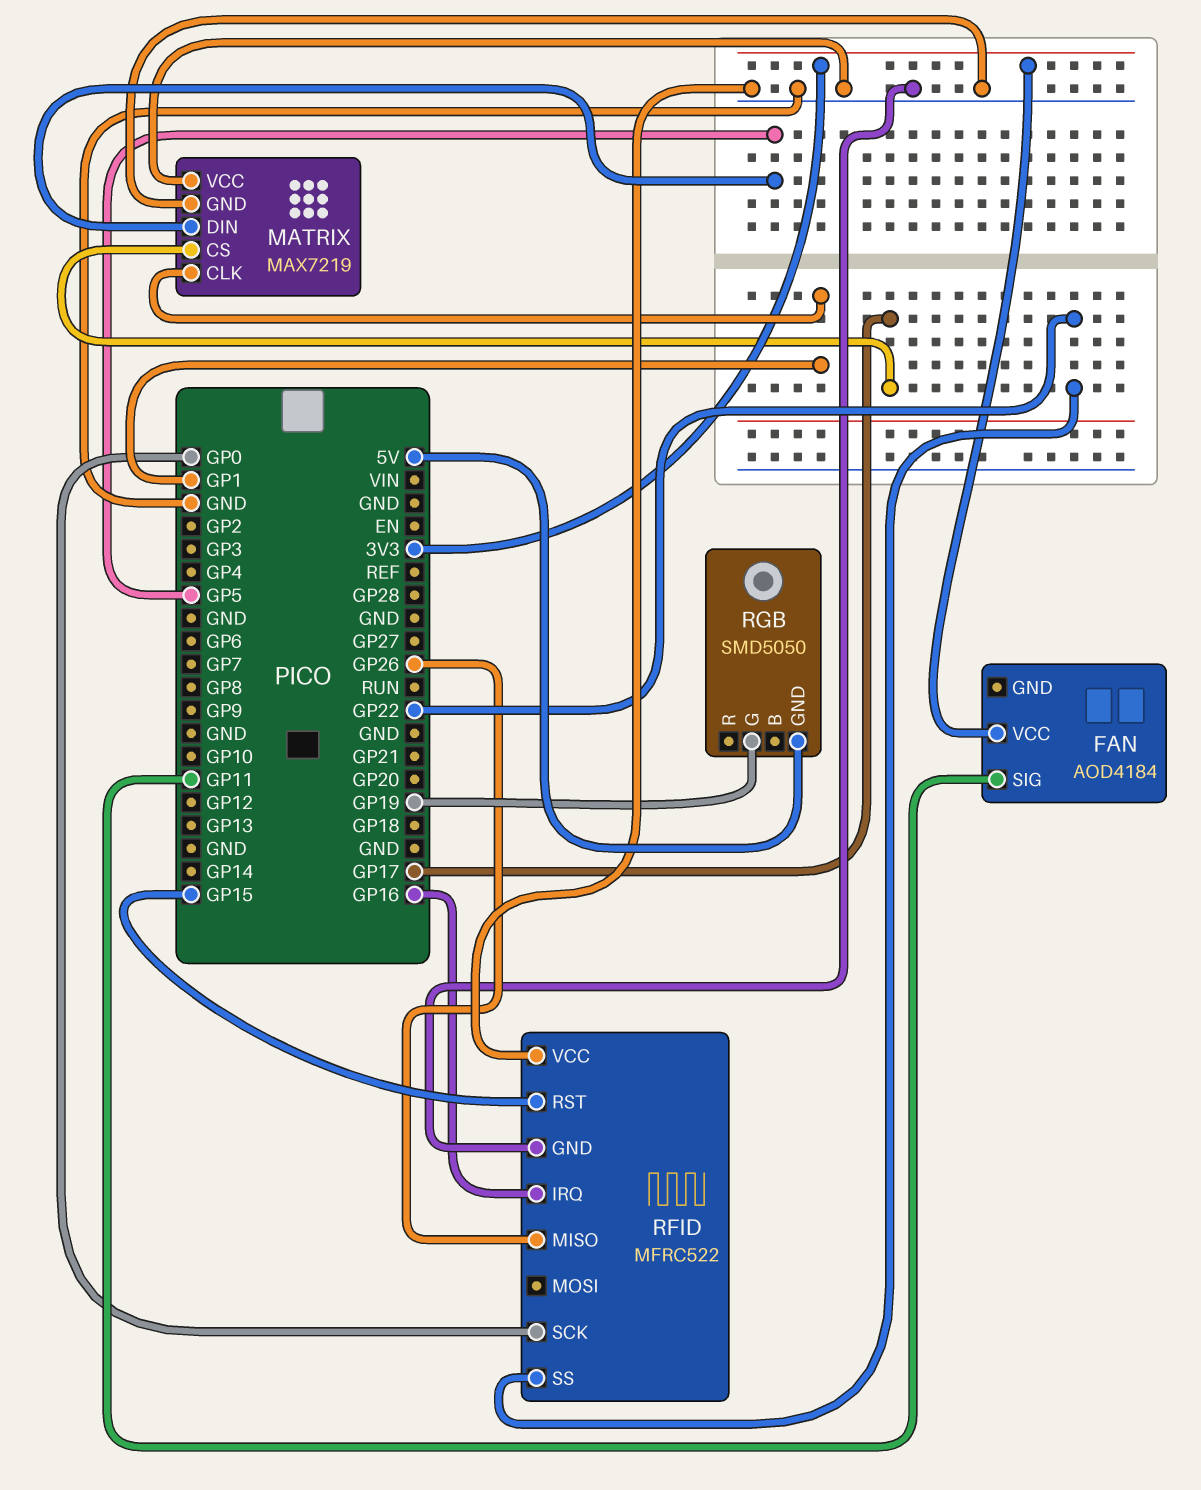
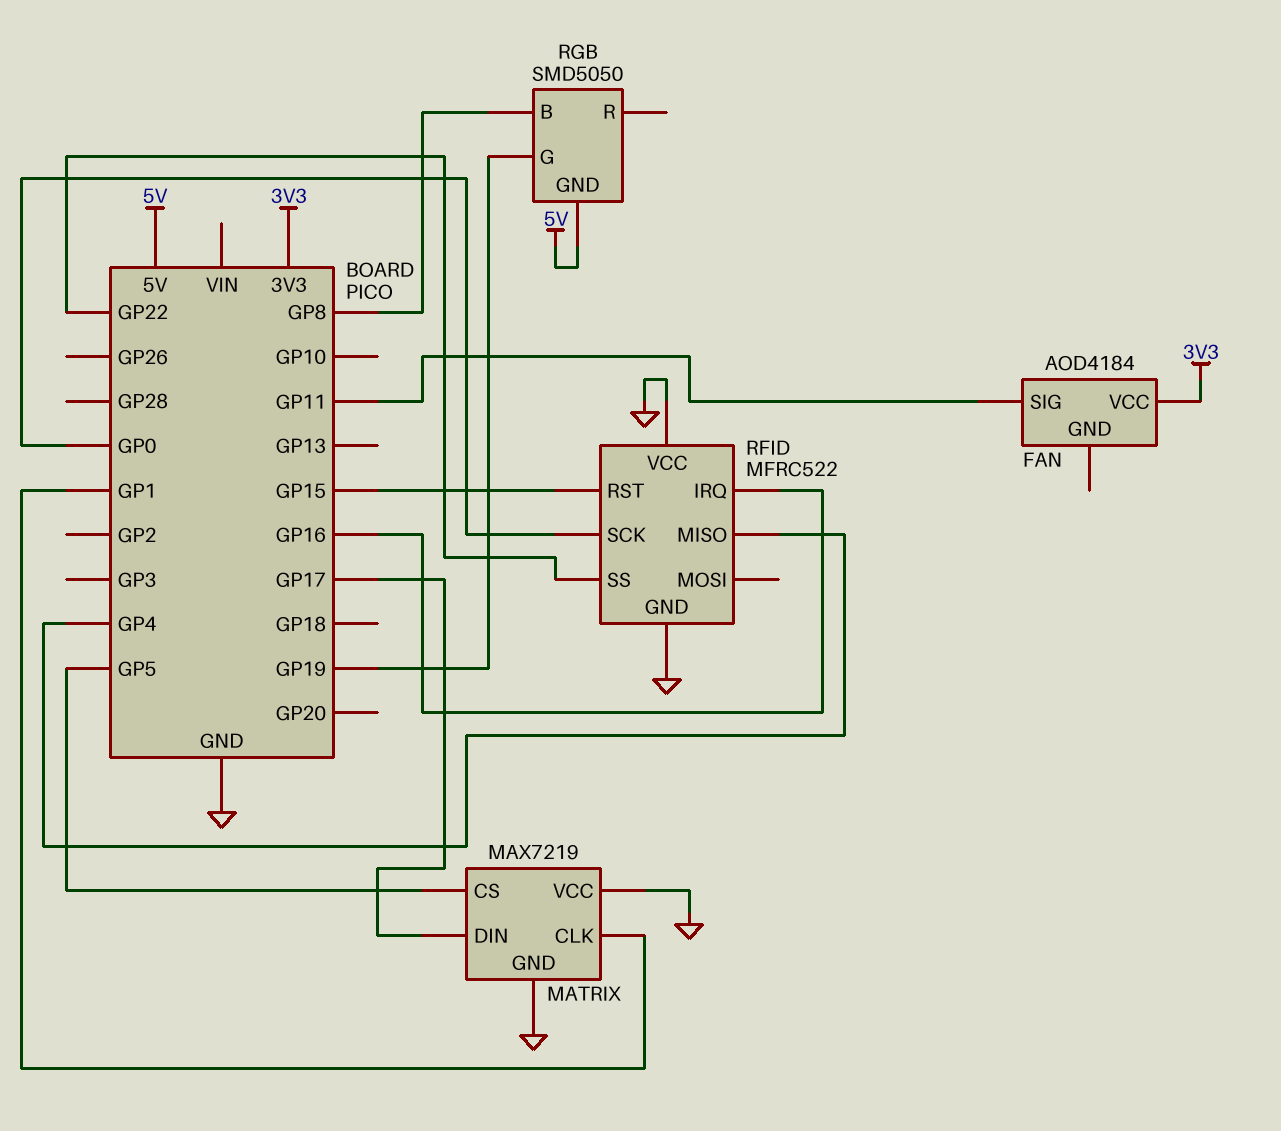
MATRIX pin CS: GP17 -> GP5
MATRIX pin DIN: GP5 -> GP17
RFID pin MISO: GP26 -> GP4
RGB pin B: none -> GP8

